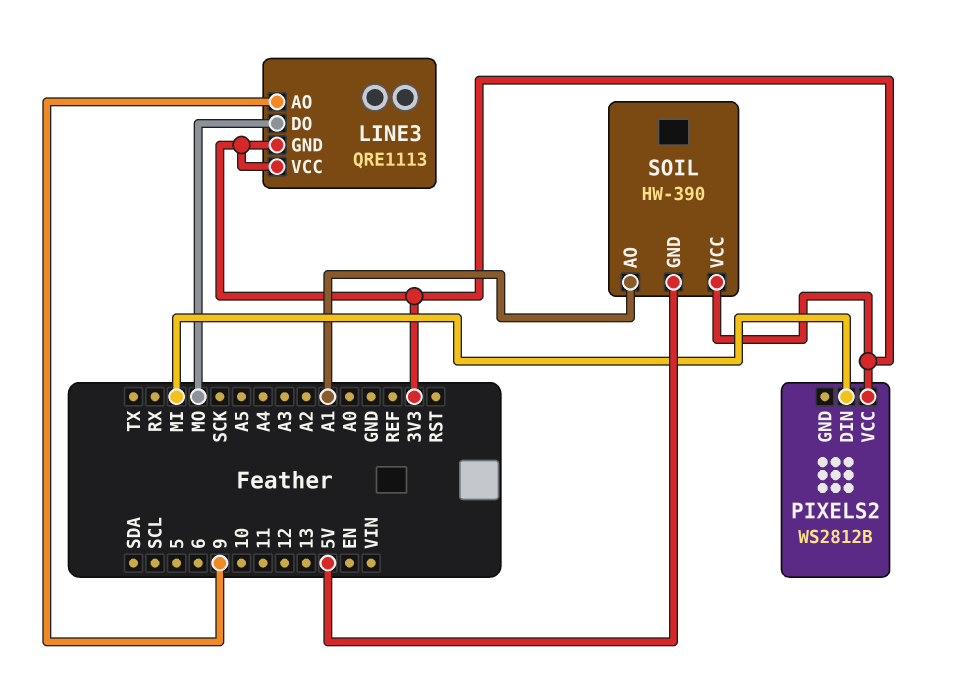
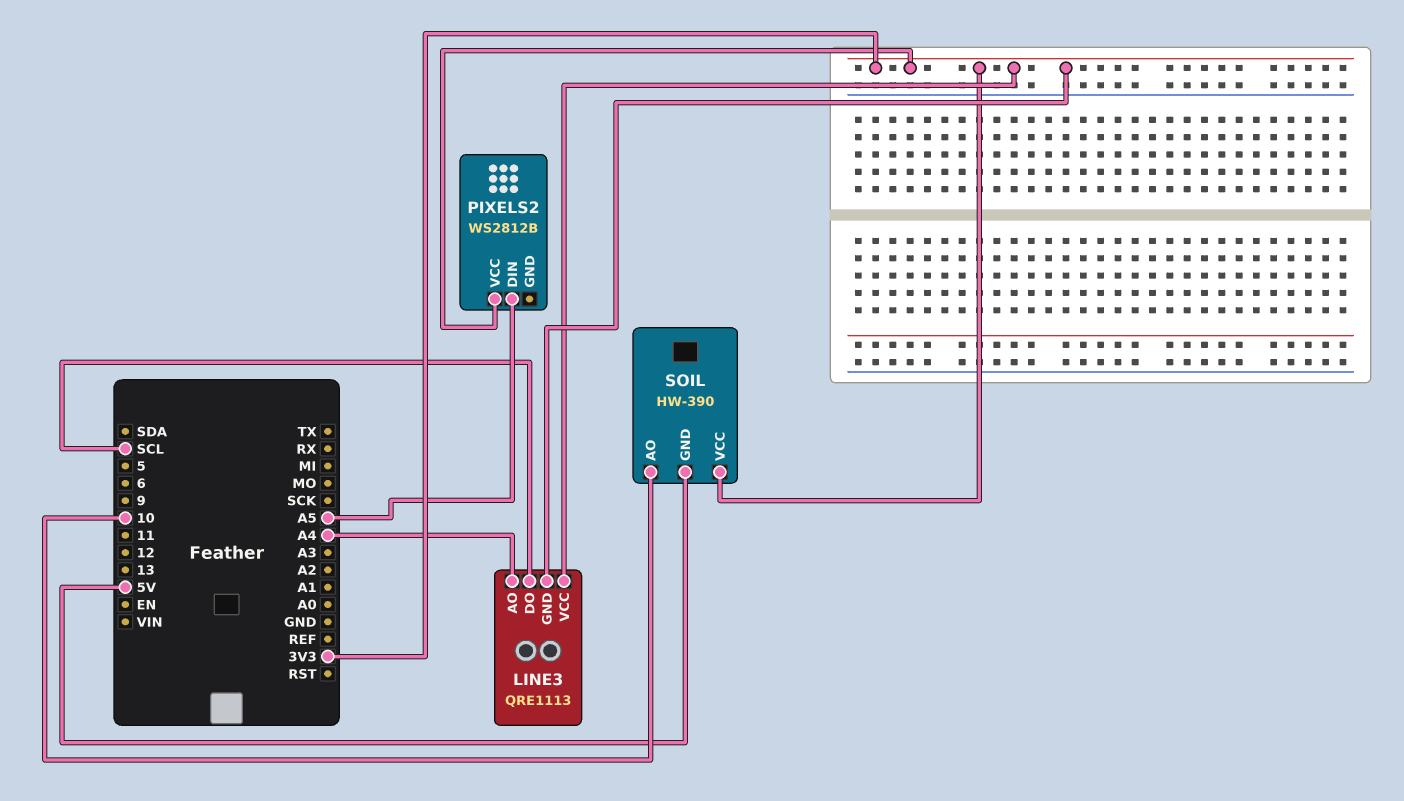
LINE3 pin AO: 9 -> A4
LINE3 pin DO: MO -> SCL
PIXELS2 pin DIN: MI -> A5
SOIL pin AO: A1 -> 10

